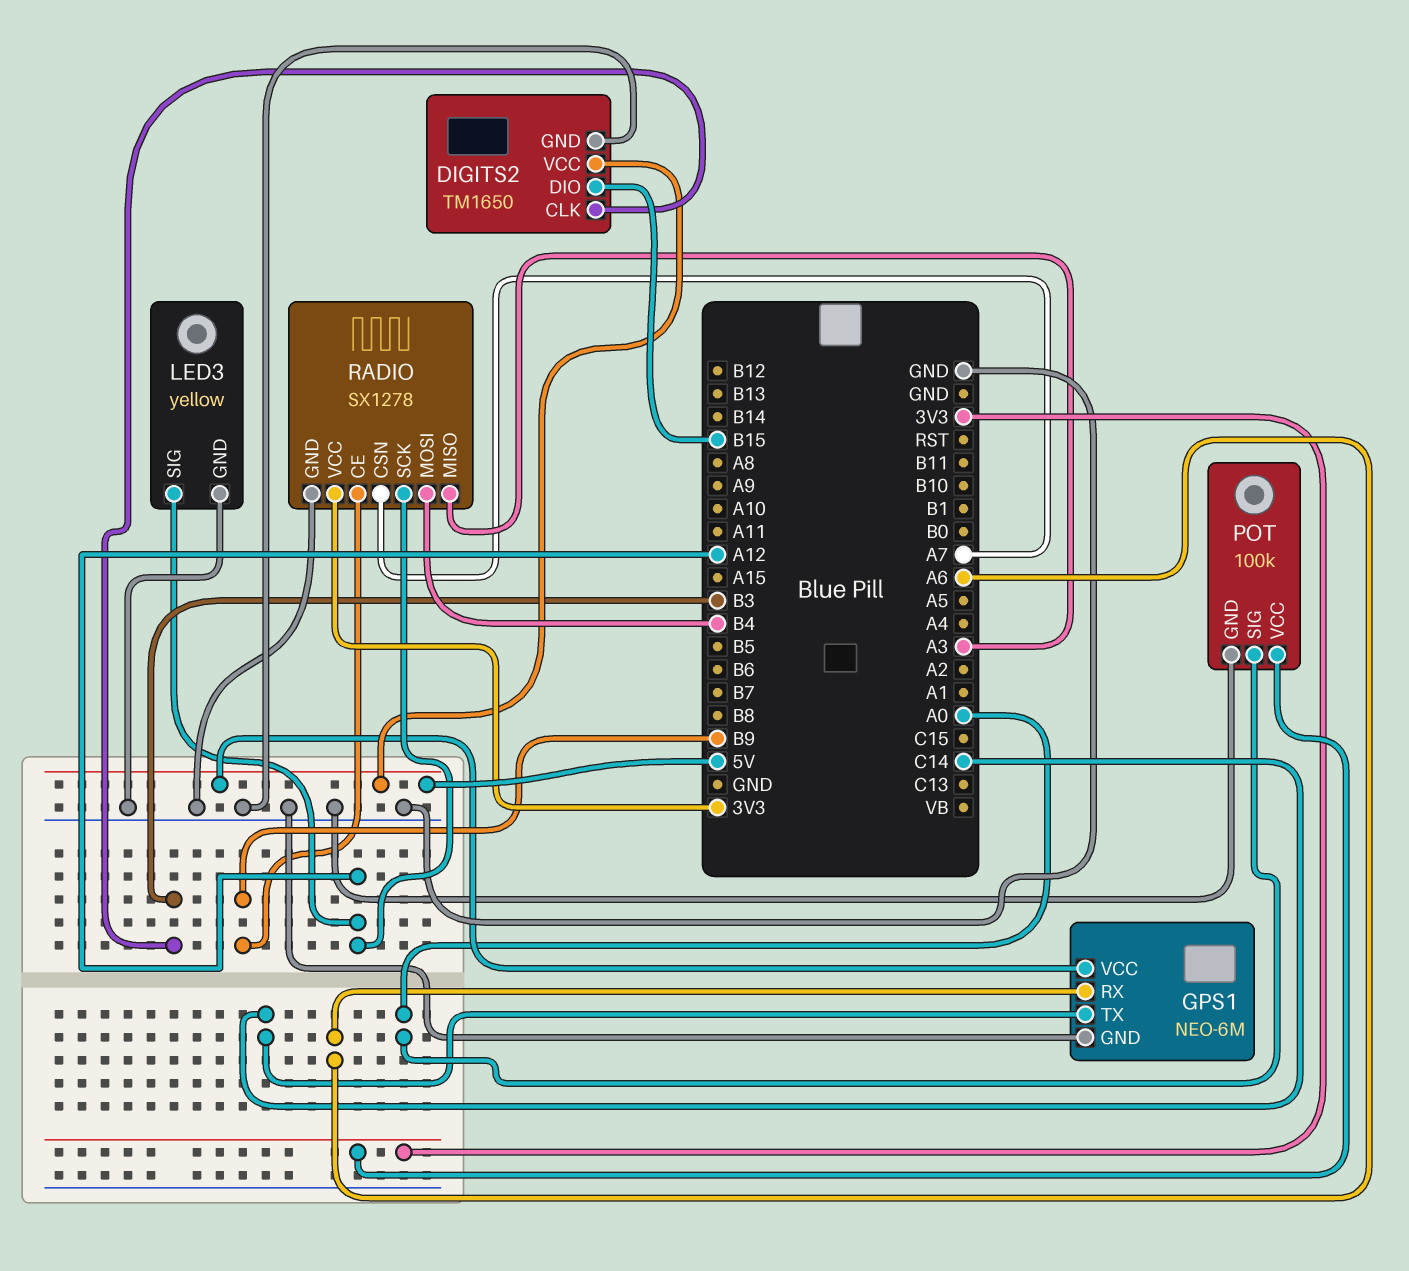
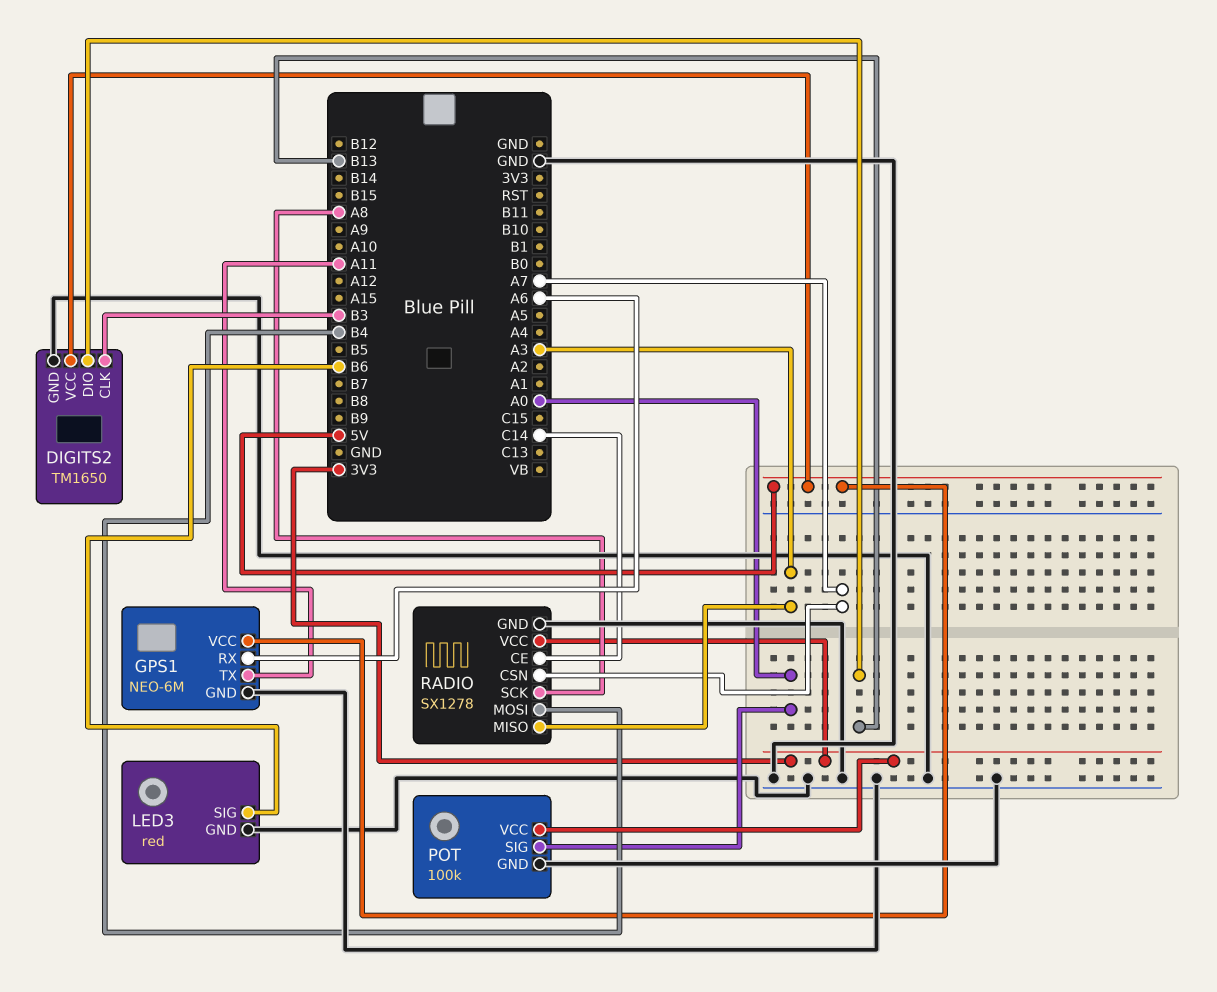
DIGITS2 pin DIO: B15 -> B13
GPS1 pin TX: C14 -> A11
LED3: yellow -> red
LED3 pin SIG: A12 -> B6
RADIO pin CE: B9 -> C14
RADIO pin SCK: A12 -> A8

